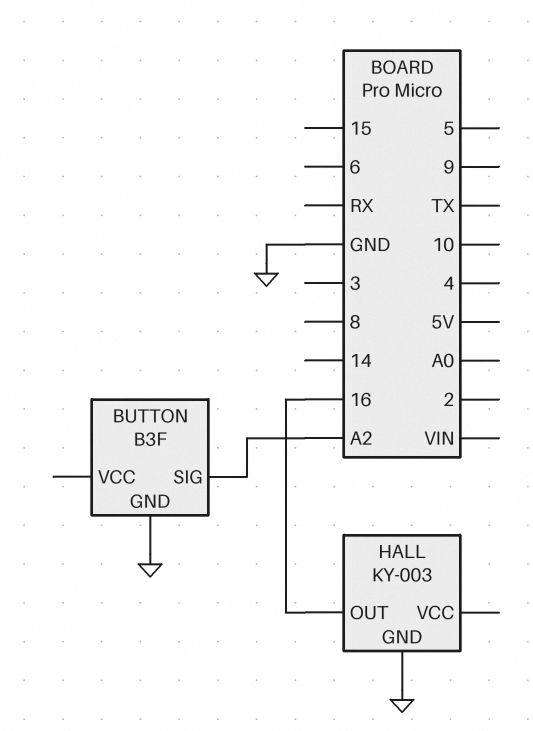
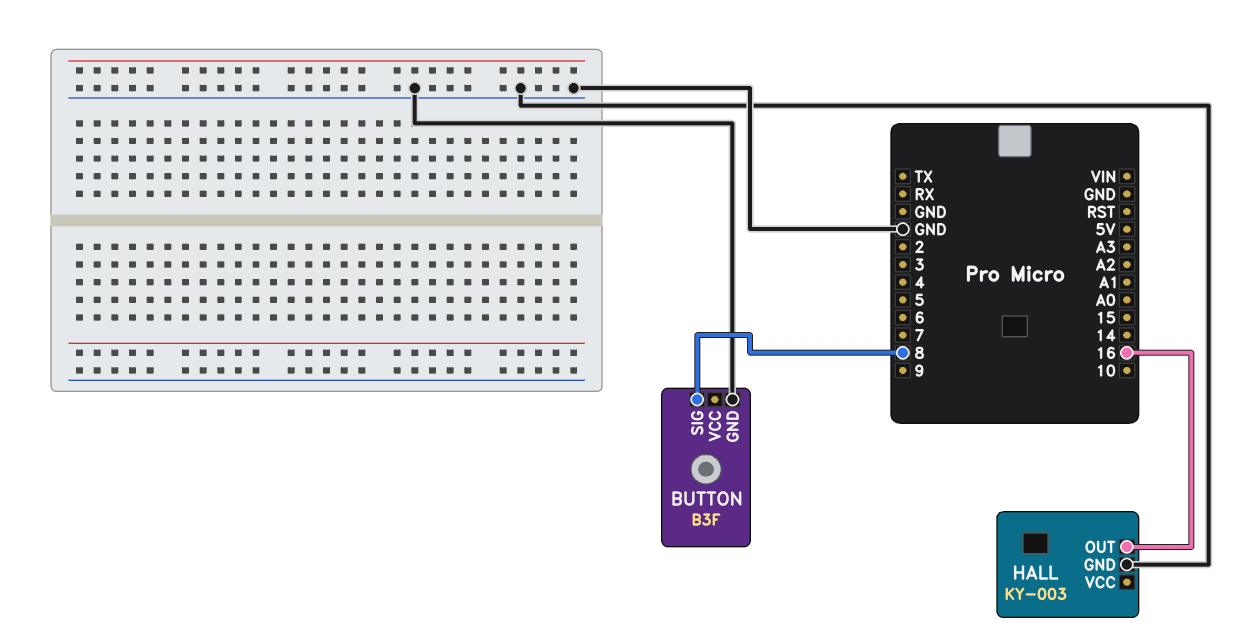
BUTTON pin SIG: A2 -> 8

